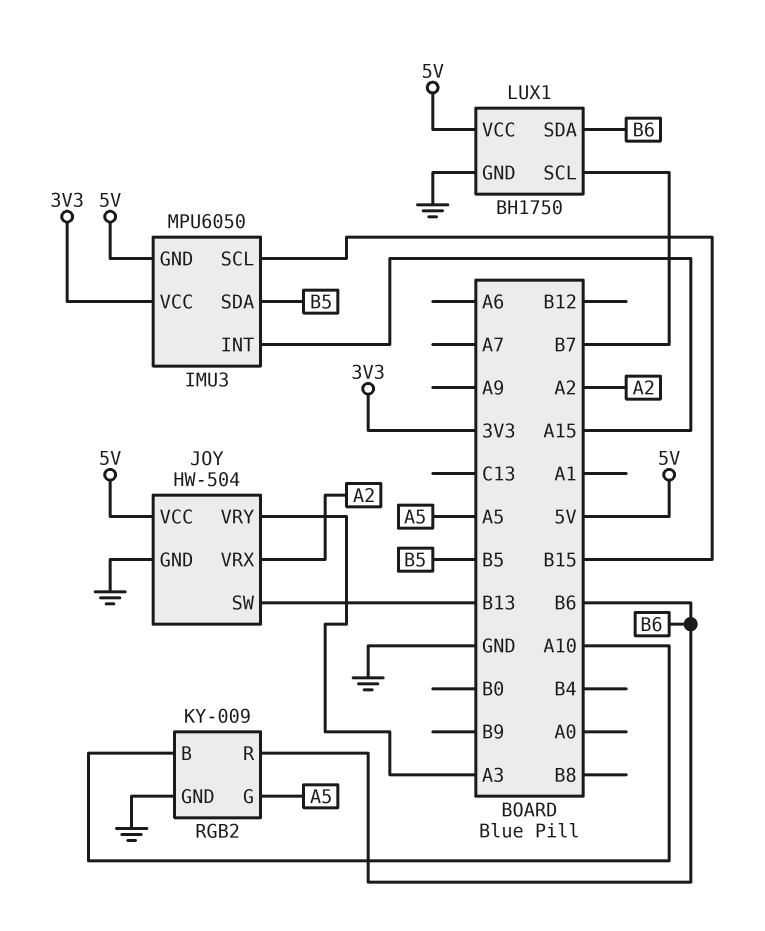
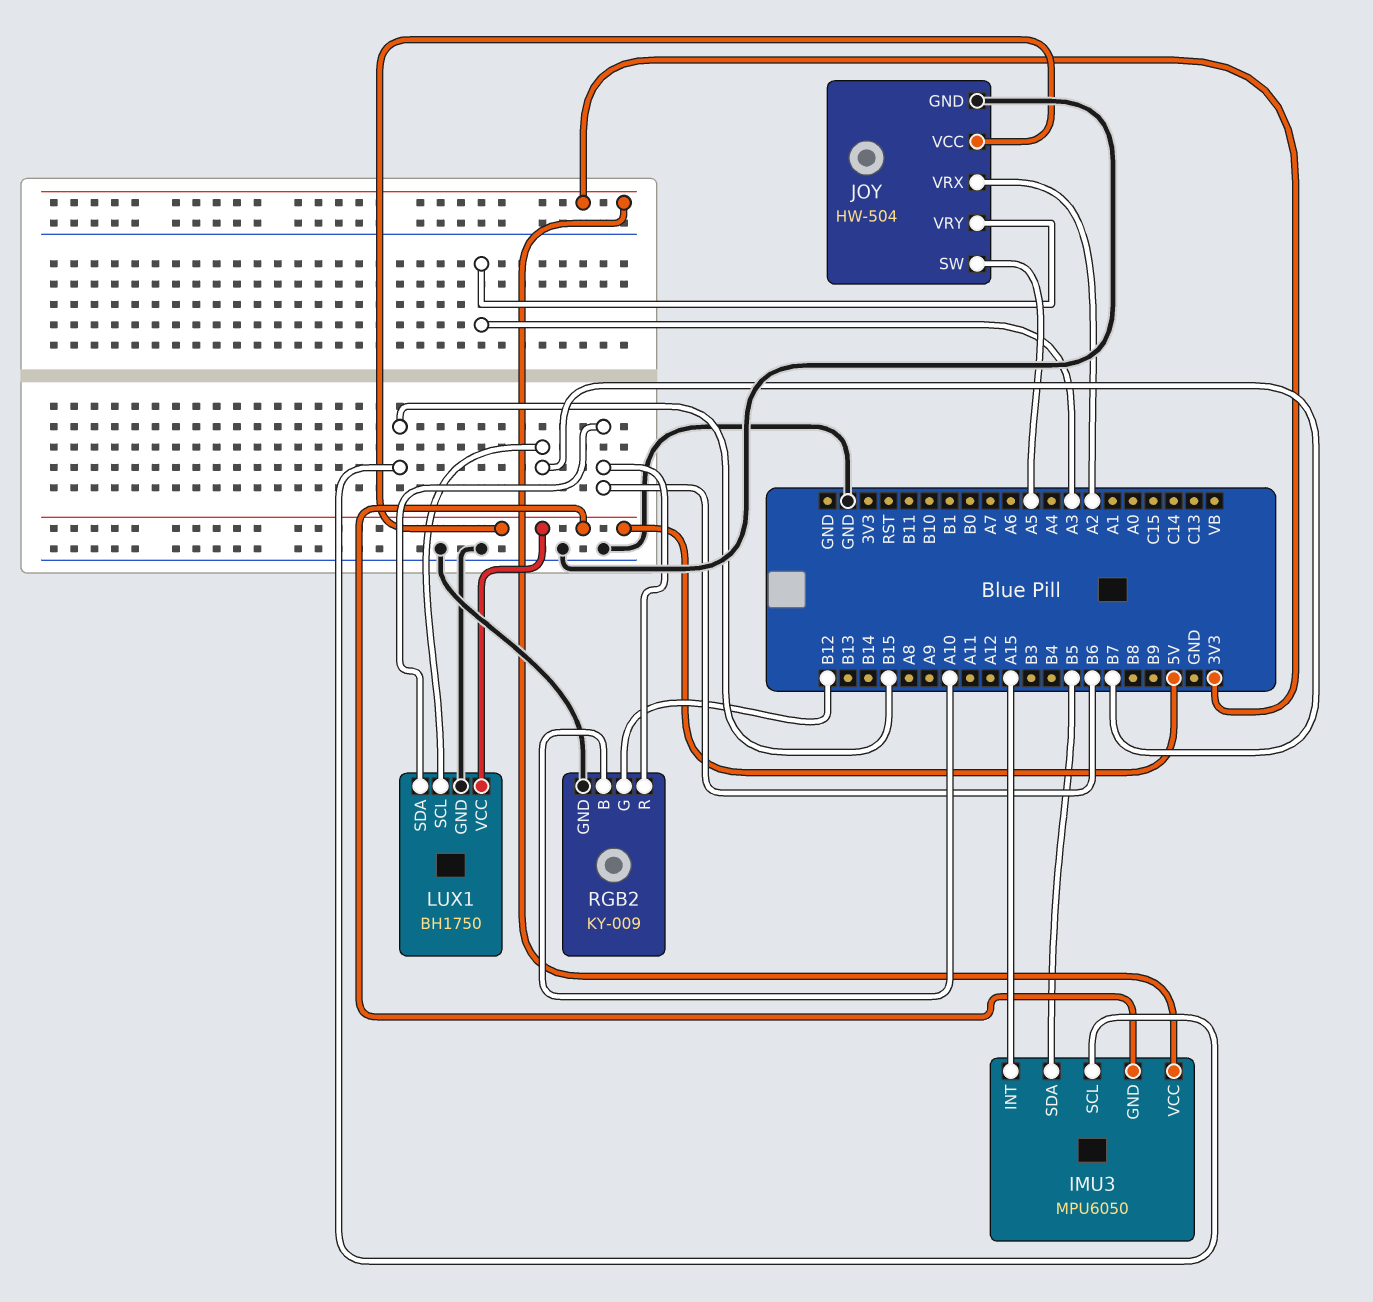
JOY pin SW: B13 -> A5
RGB2 pin G: A5 -> B12

